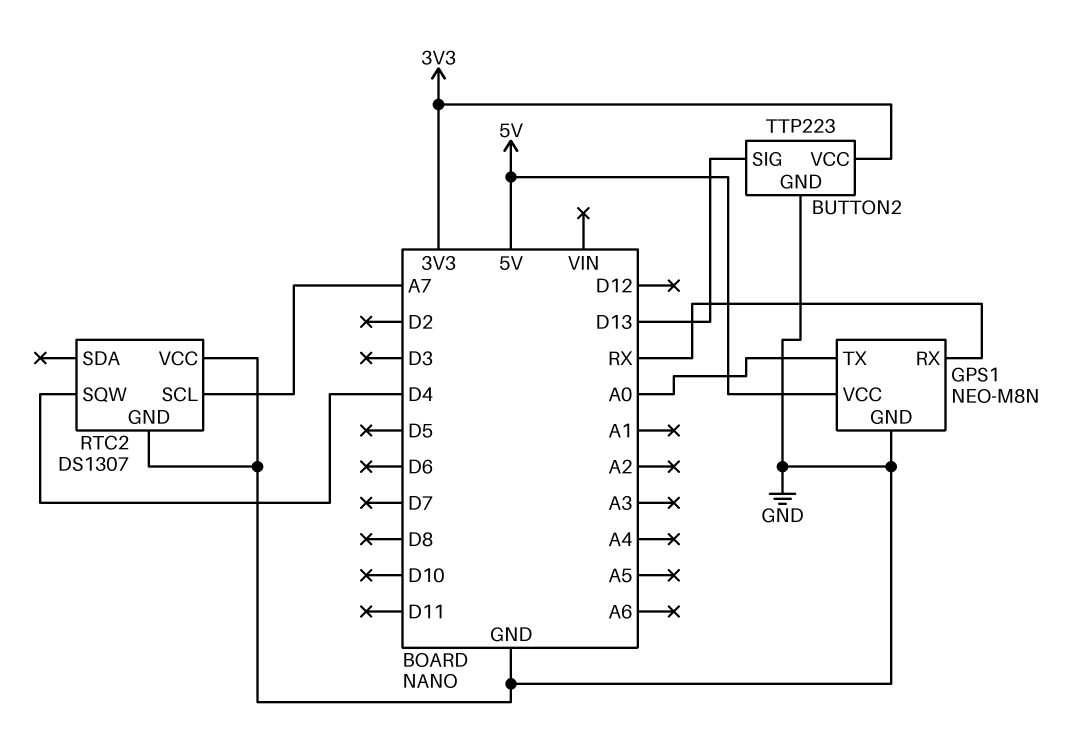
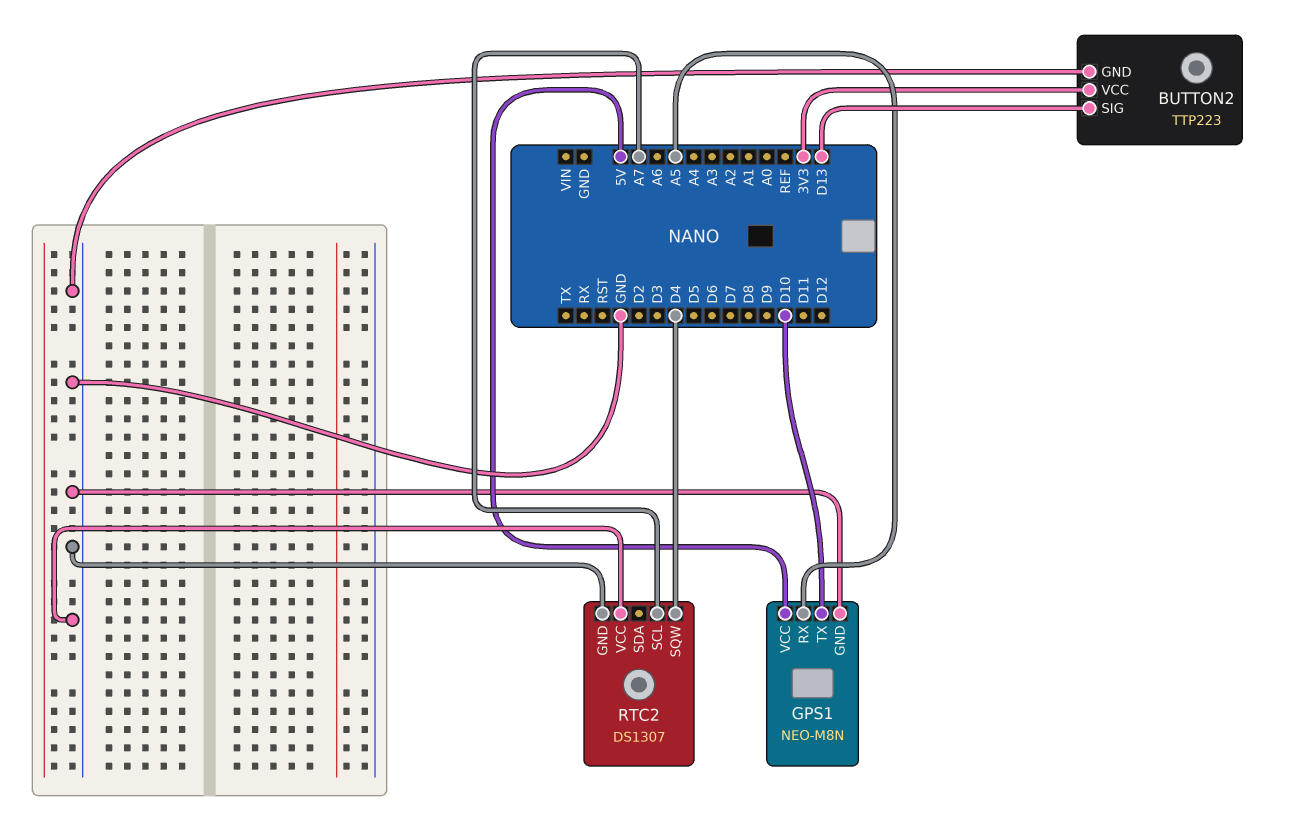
GPS1 pin RX: RX -> A5
GPS1 pin TX: A0 -> D10

